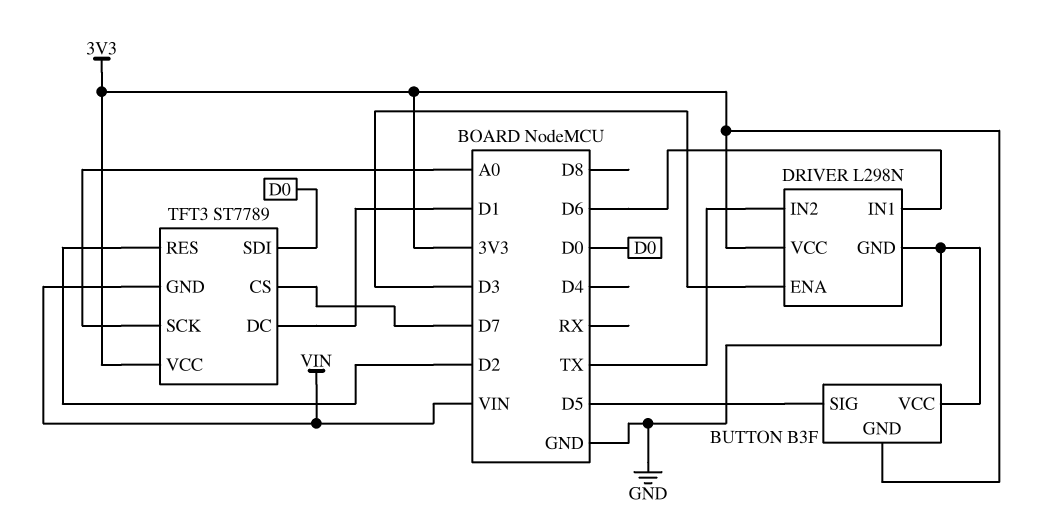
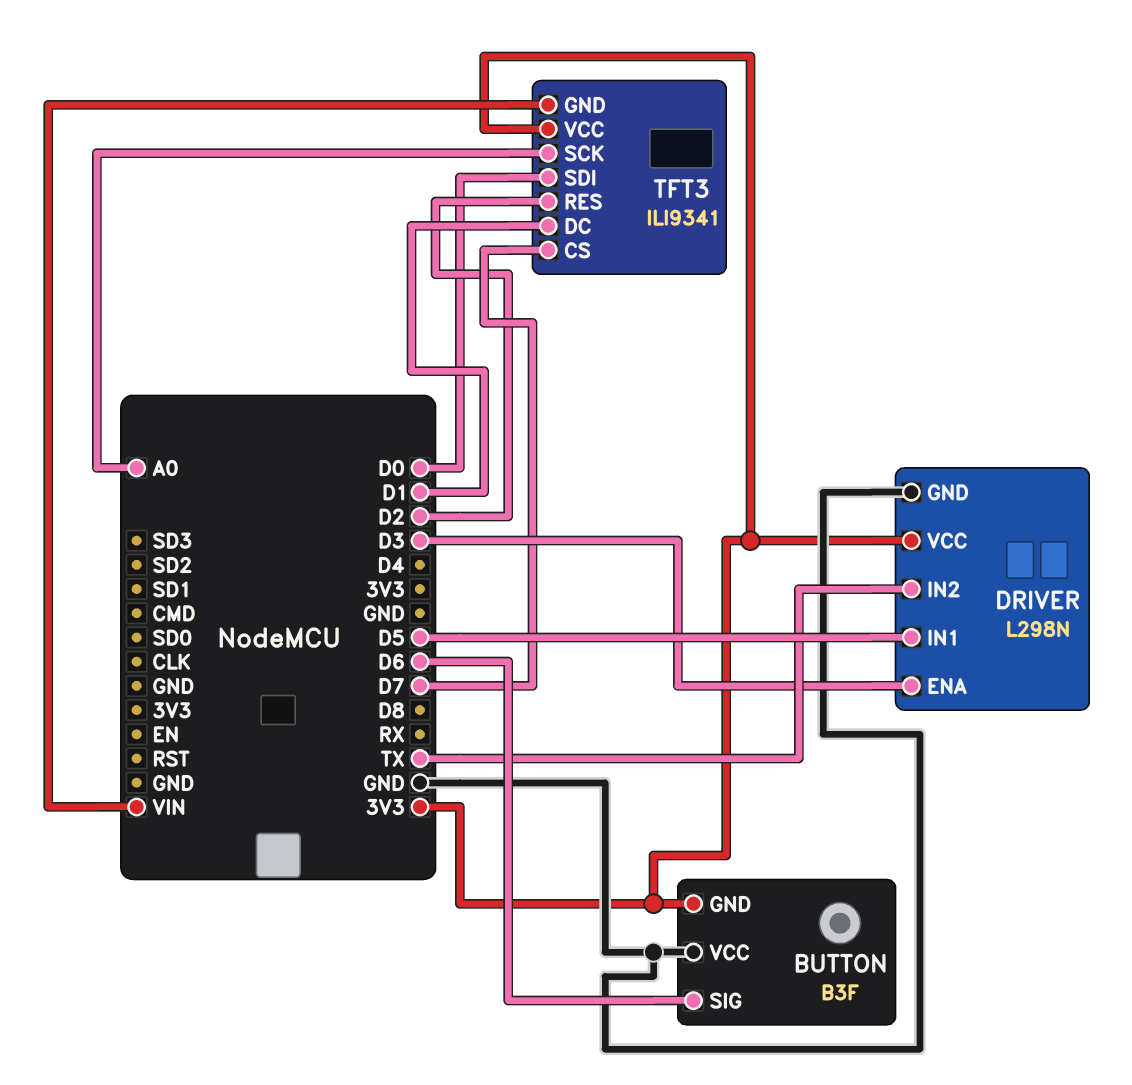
BUTTON pin SIG: D5 -> D6
DRIVER pin IN1: D6 -> D5
TFT3: ST7789 -> ILI9341

